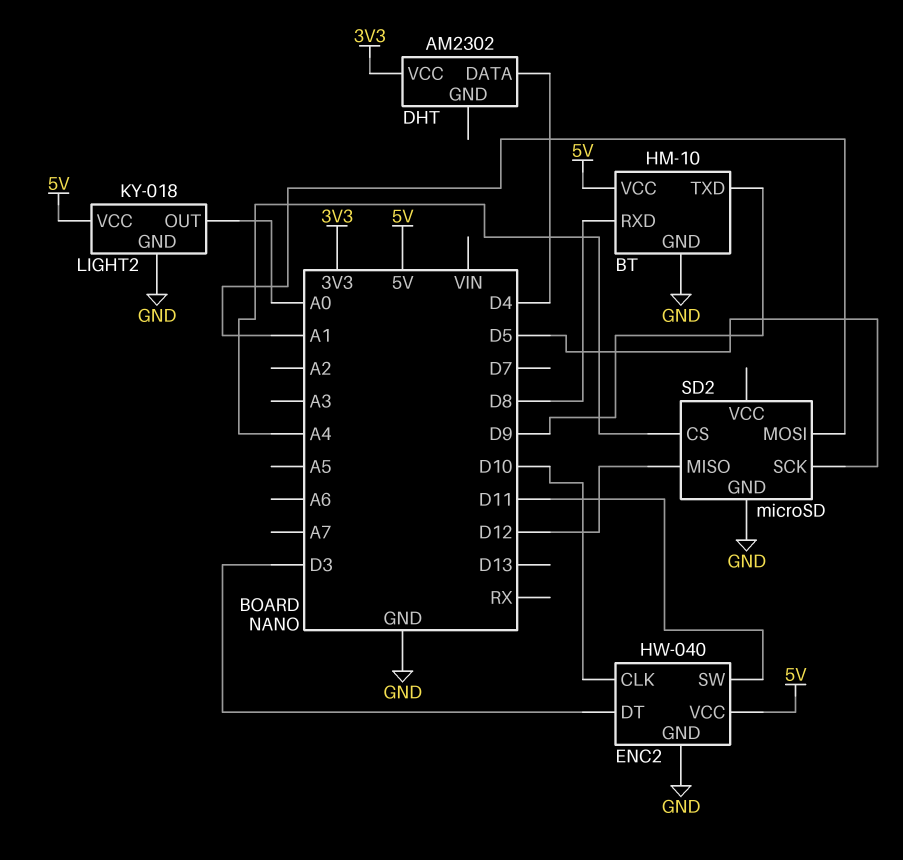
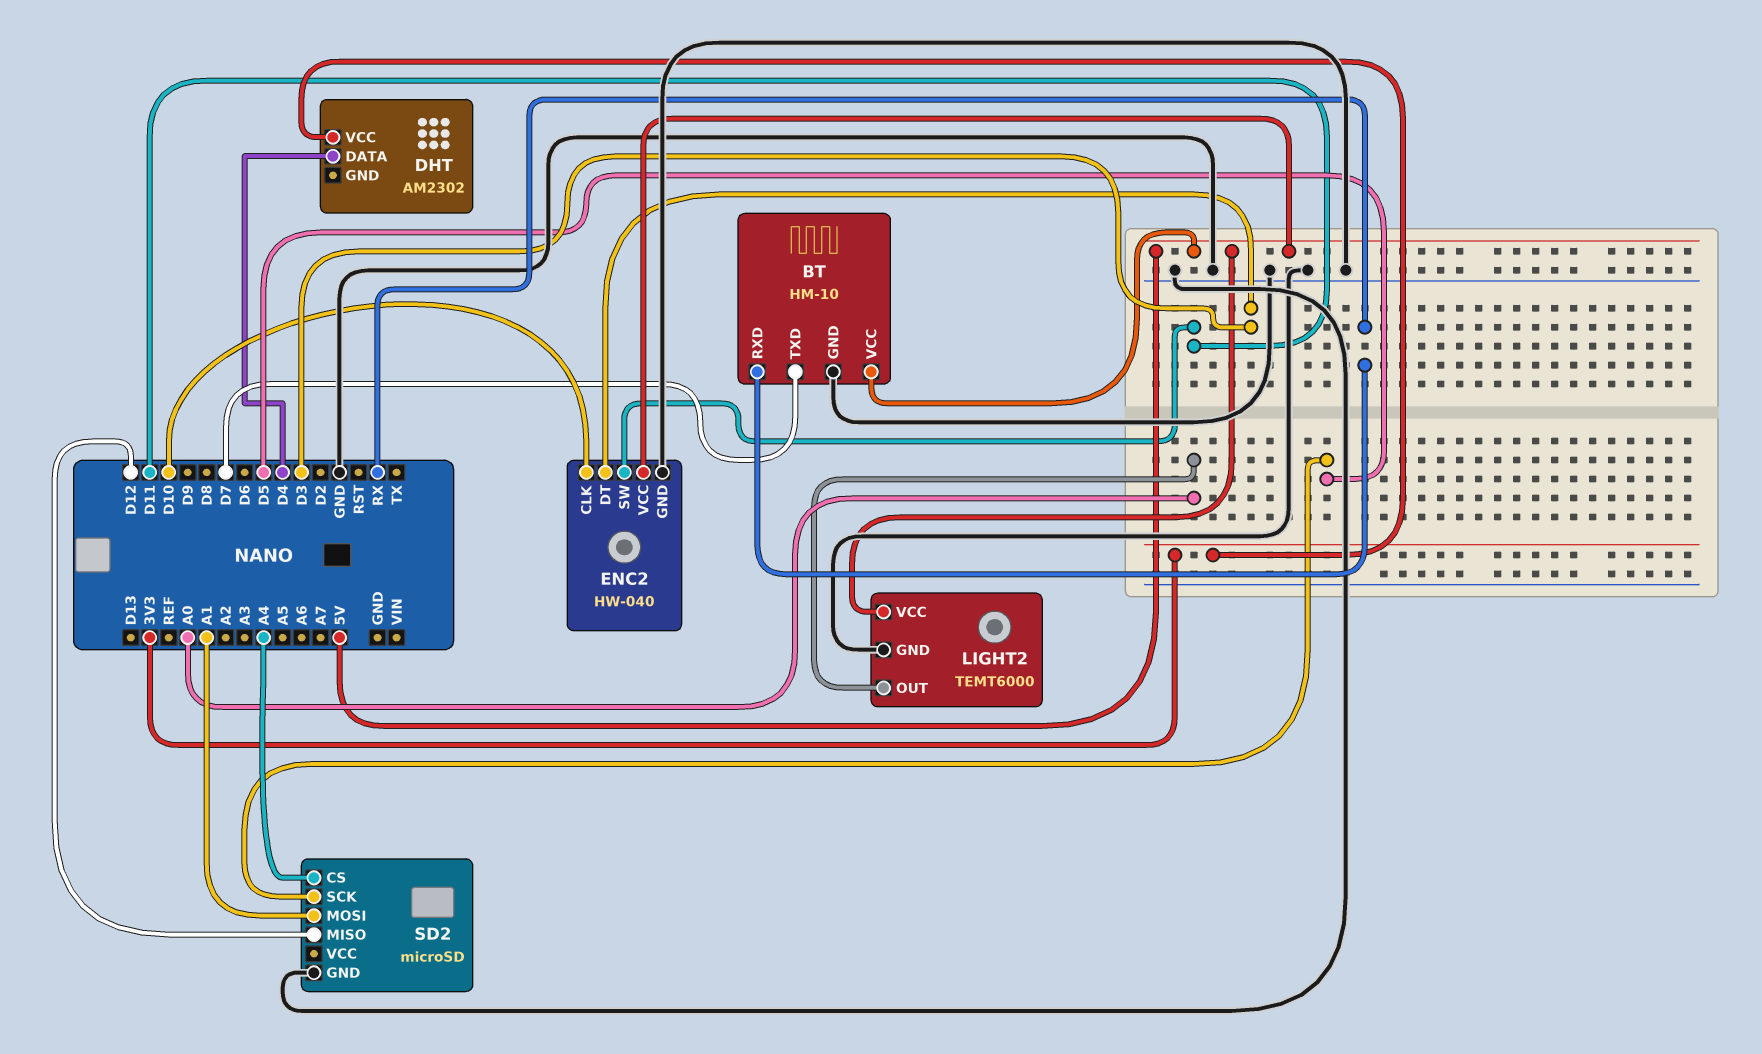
BT pin RXD: D8 -> RX
BT pin TXD: D9 -> D7
LIGHT2: KY-018 -> TEMT6000

